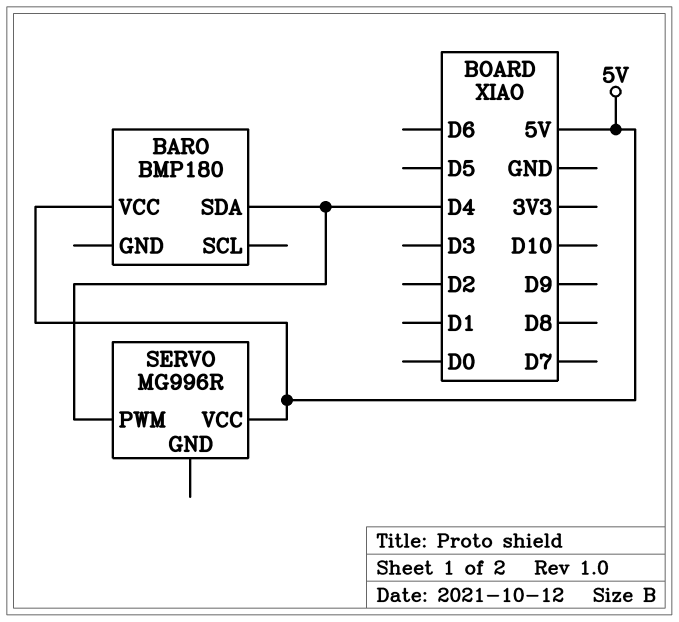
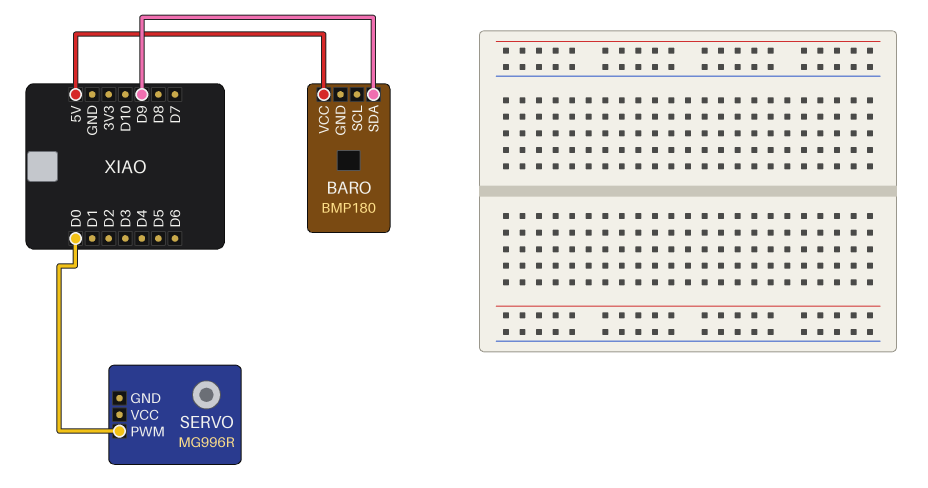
BARO pin SDA: D4 -> D9
SERVO pin PWM: D4 -> D0
SERVO pin VCC: 5V -> none

